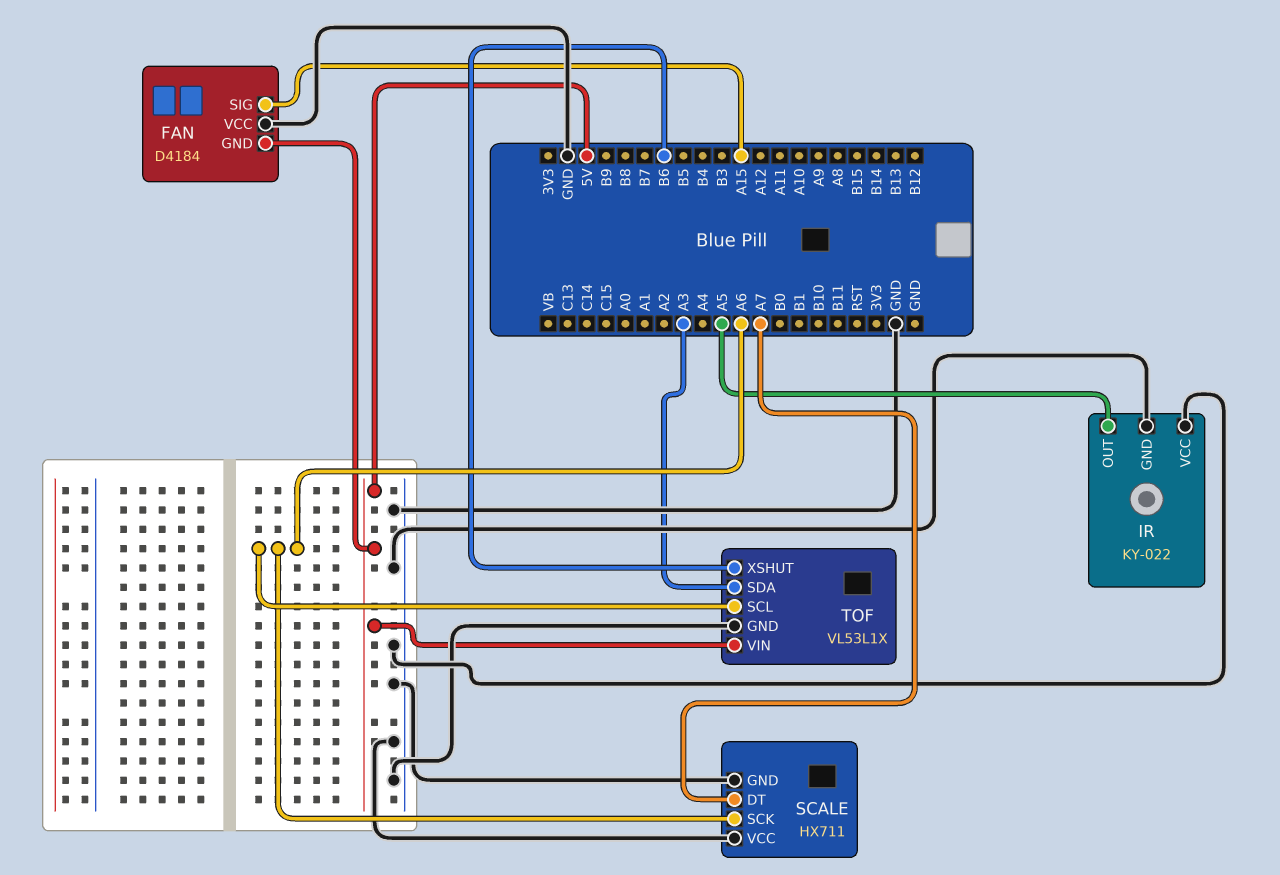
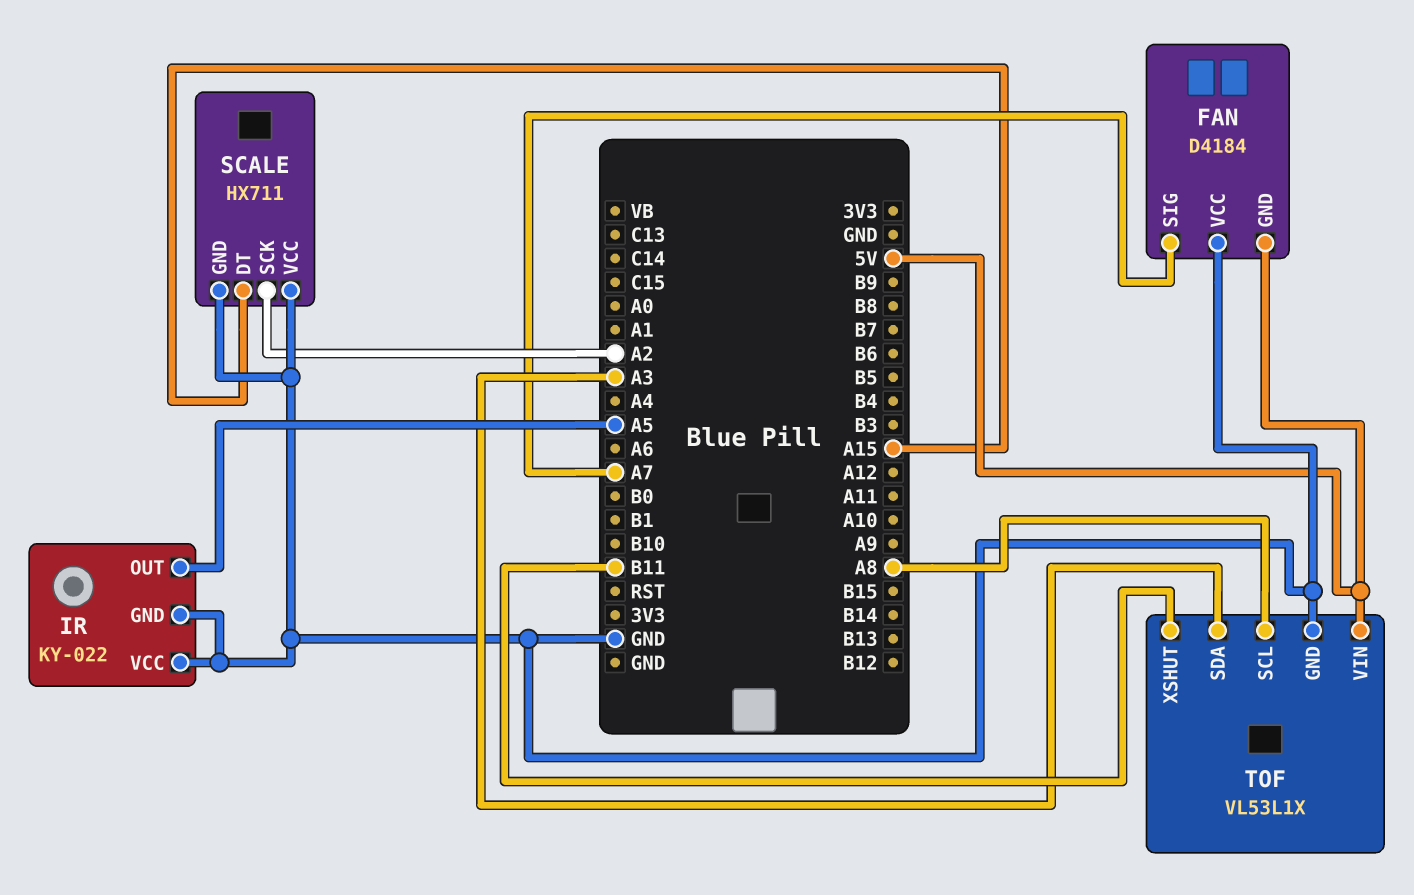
FAN pin SIG: A15 -> A7
SCALE pin DT: A7 -> A15
SCALE pin SCK: A6 -> A2
TOF pin SCL: A6 -> A8
TOF pin XSHUT: B6 -> B11

